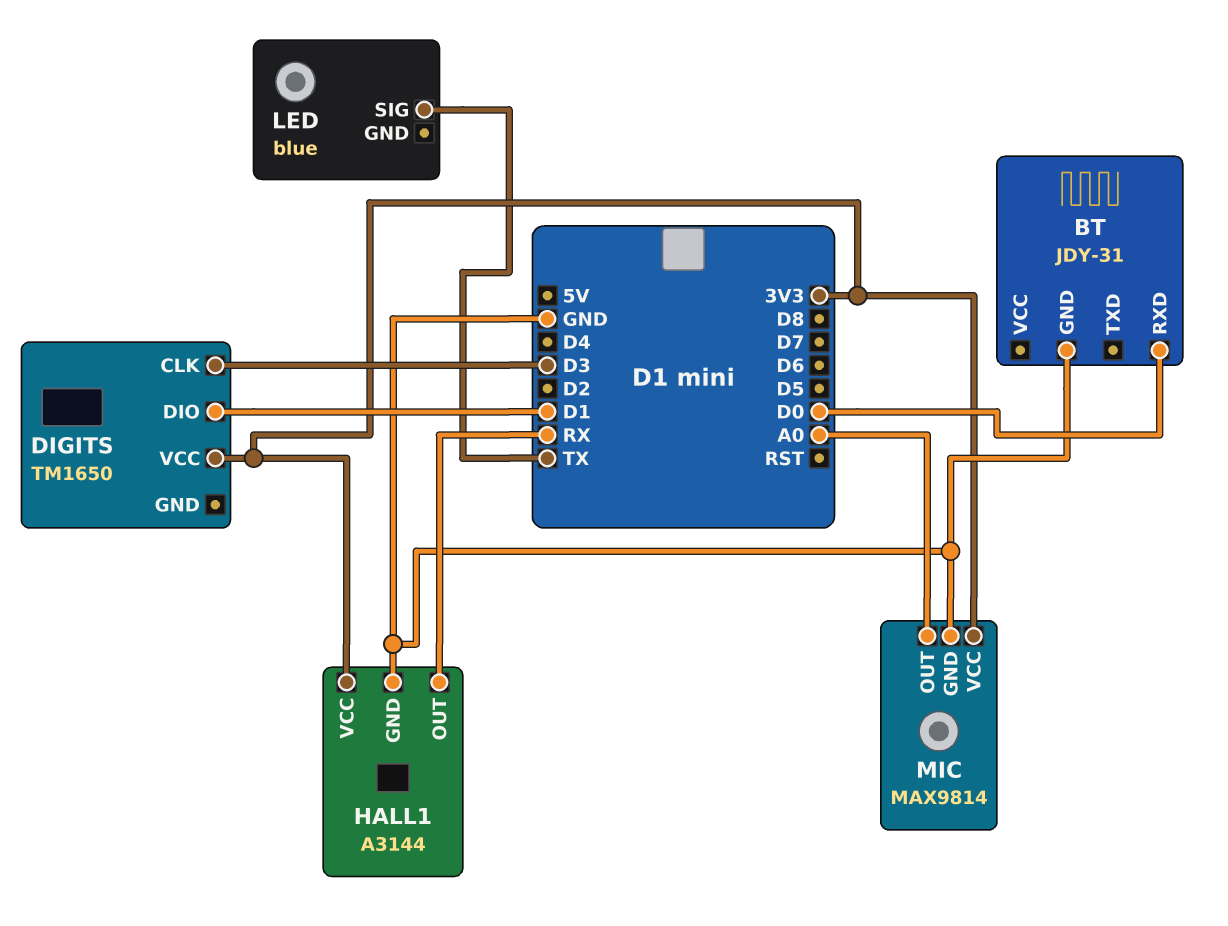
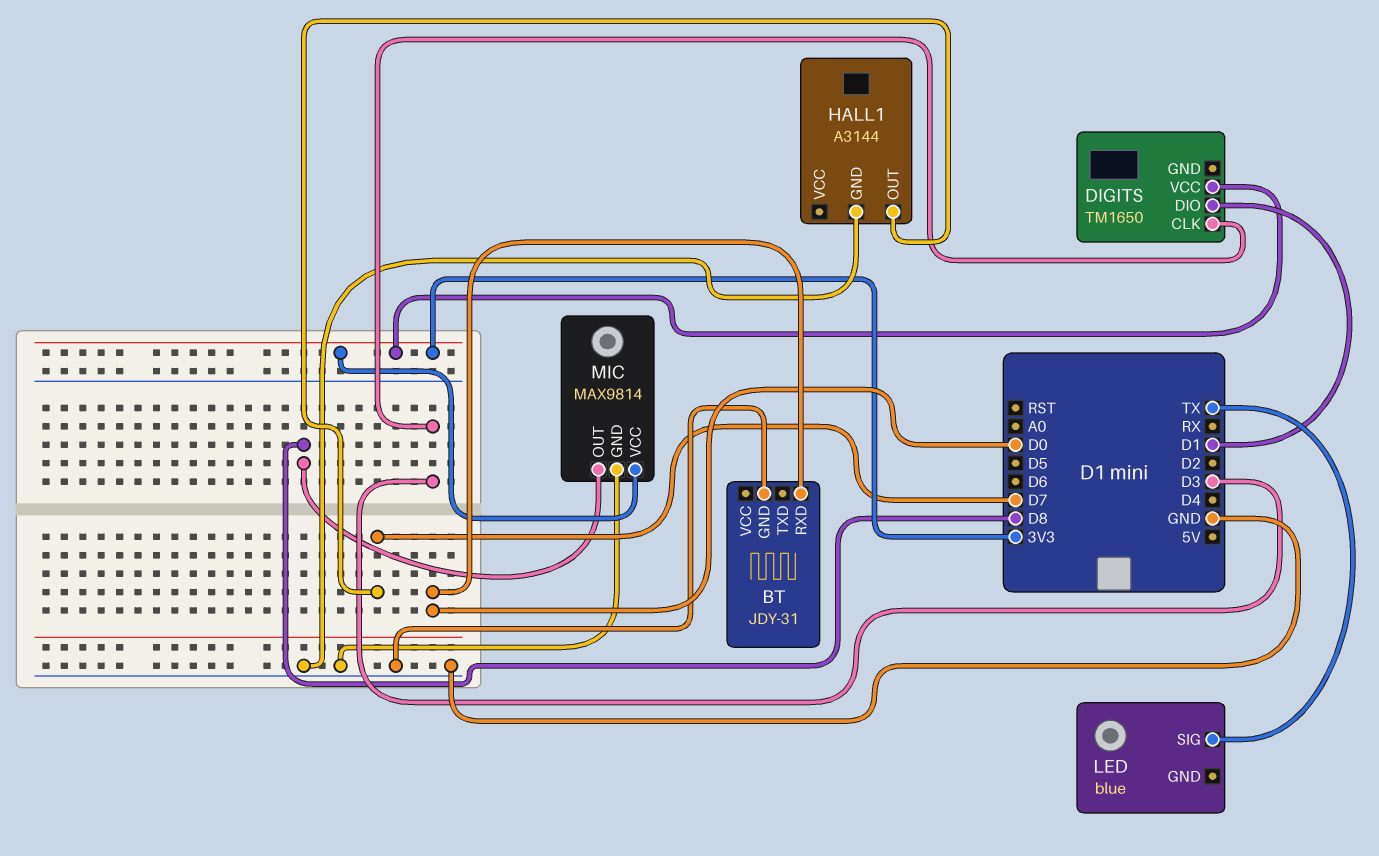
HALL1 pin OUT: RX -> D7
HALL1 pin VCC: 3V3 -> none
MIC pin OUT: A0 -> D8

